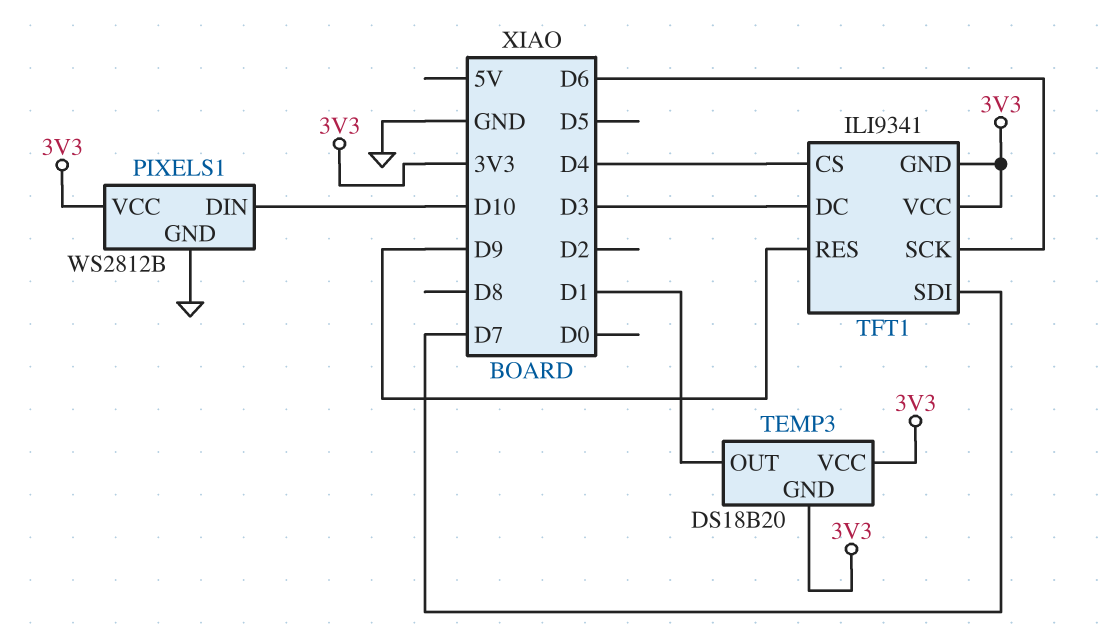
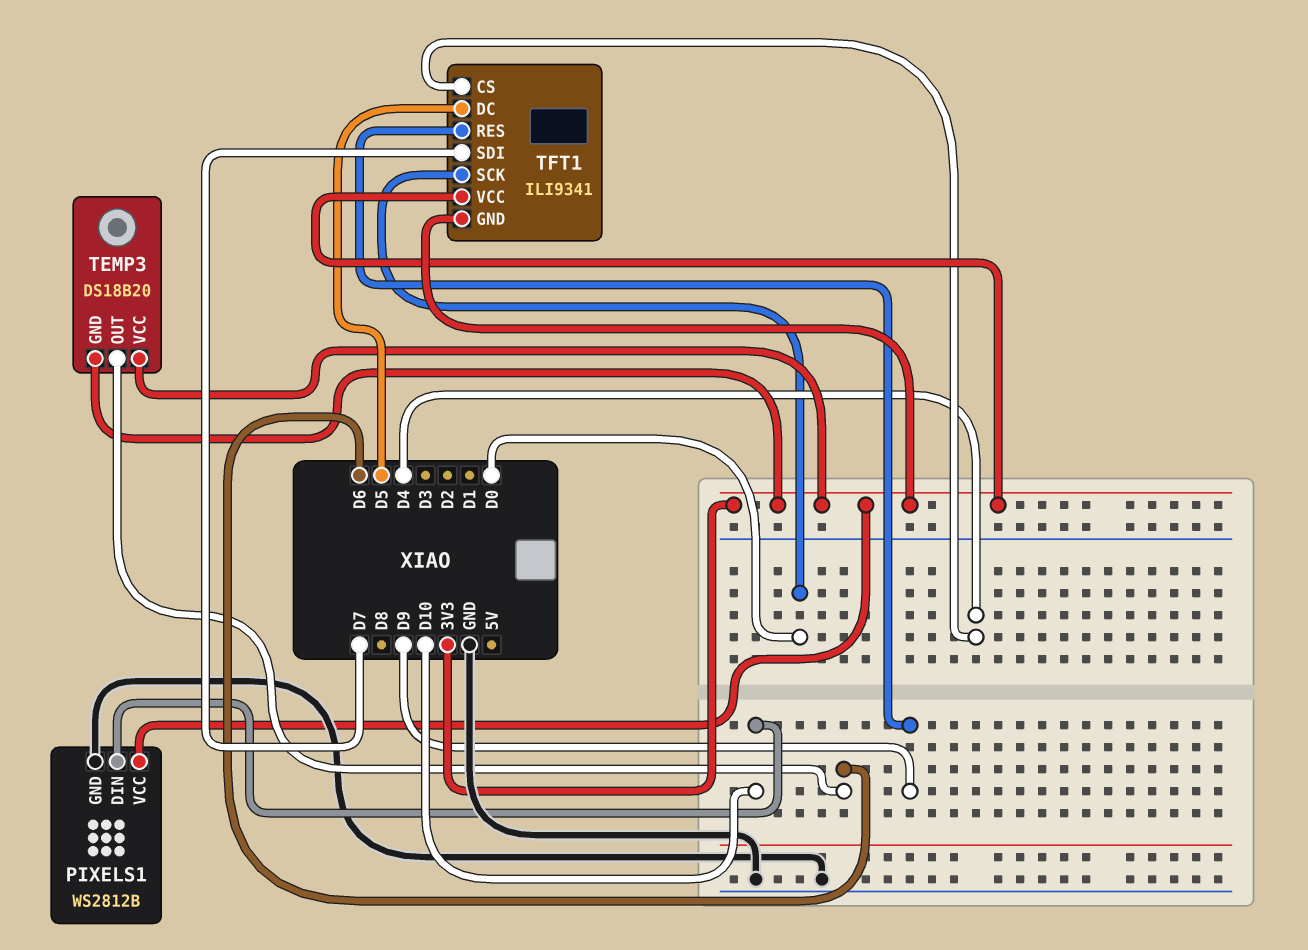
TEMP3 pin OUT: D1 -> D6
TFT1 pin DC: D3 -> D5
TFT1 pin SCK: D6 -> D0

